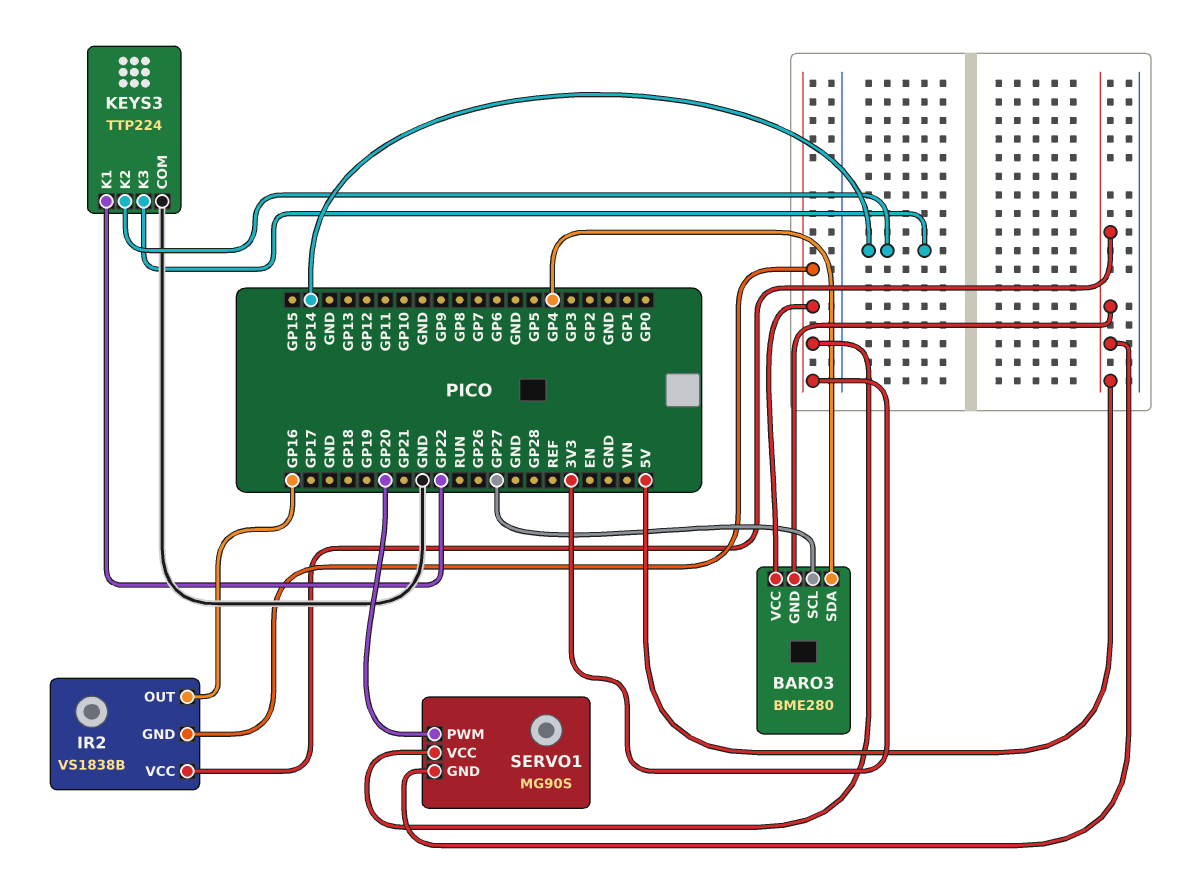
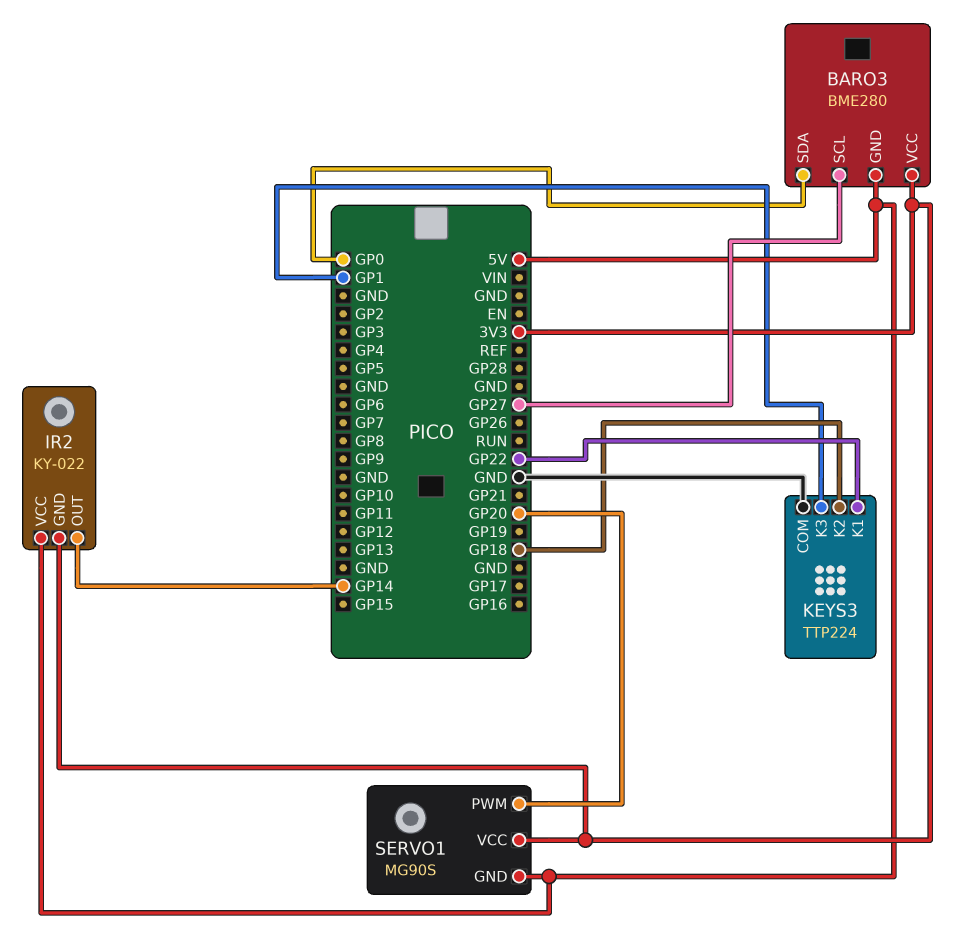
BARO3 pin SDA: GP4 -> GP0
IR2: VS1838B -> KY-022
IR2 pin OUT: GP16 -> GP14
KEYS3 pin K2: GP14 -> GP18
KEYS3 pin K3: GP14 -> GP1

